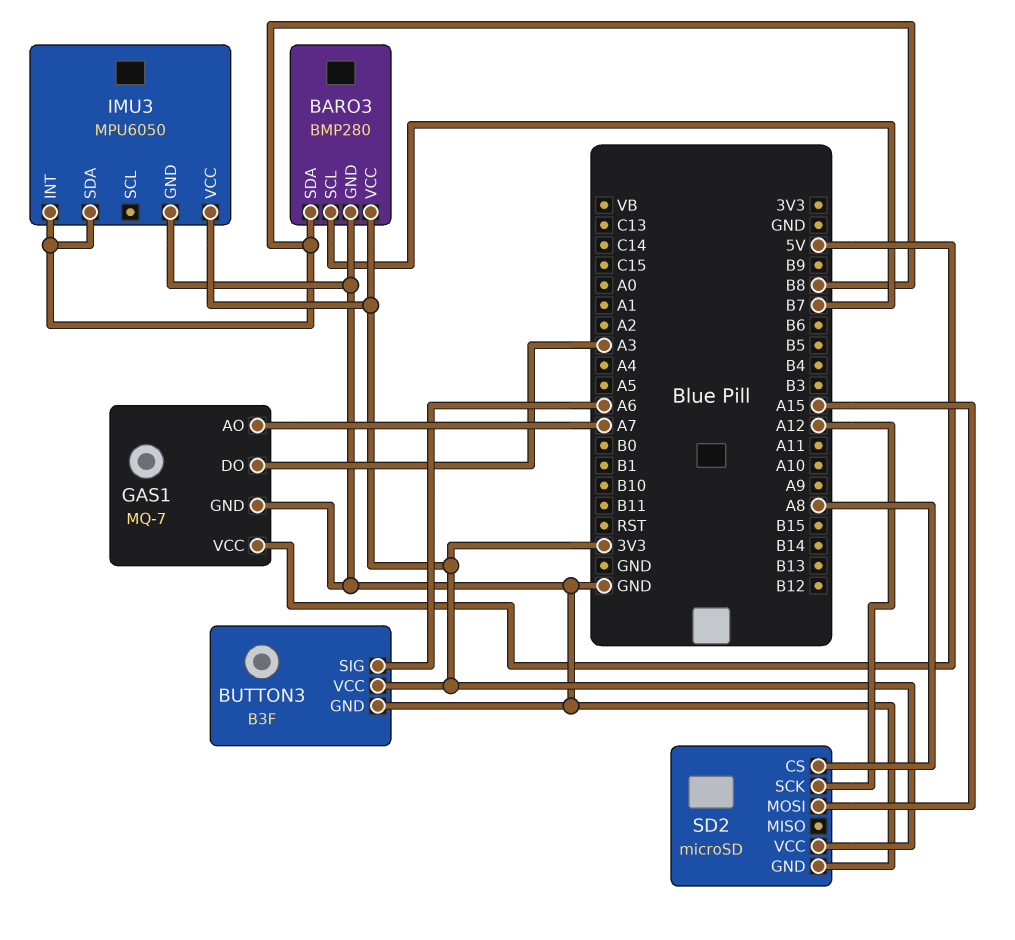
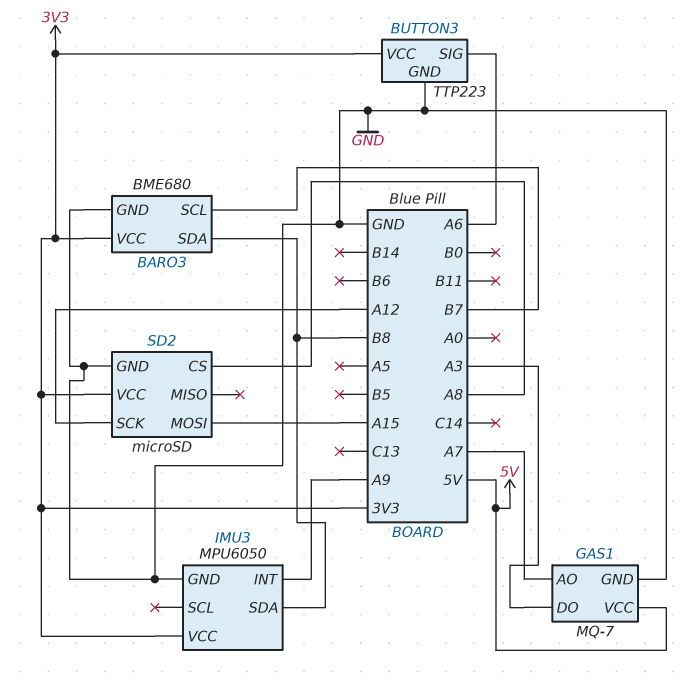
BARO3: BMP280 -> BME680
BUTTON3: B3F -> TTP223
IMU3 pin INT: B8 -> A9

